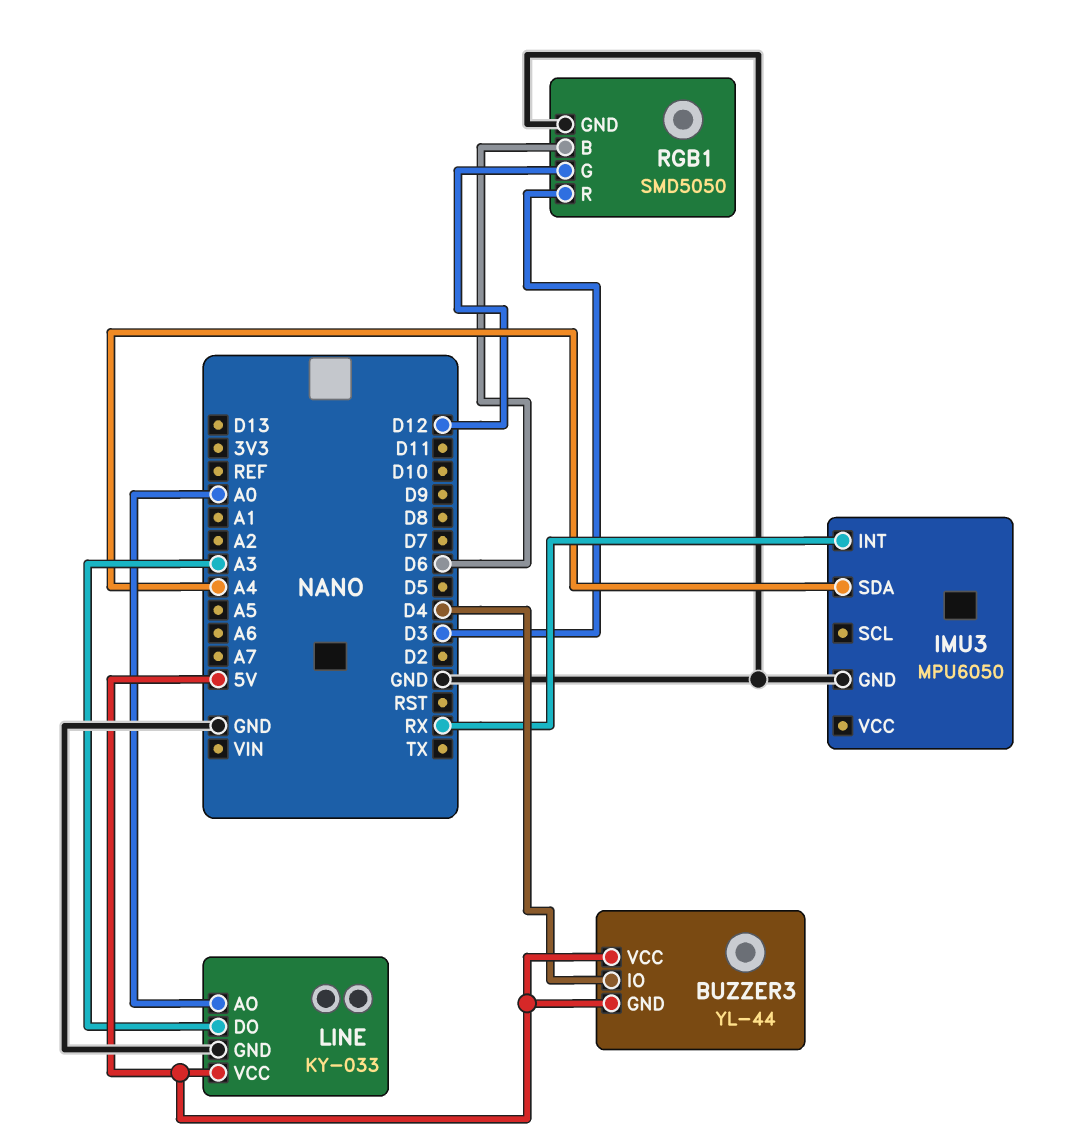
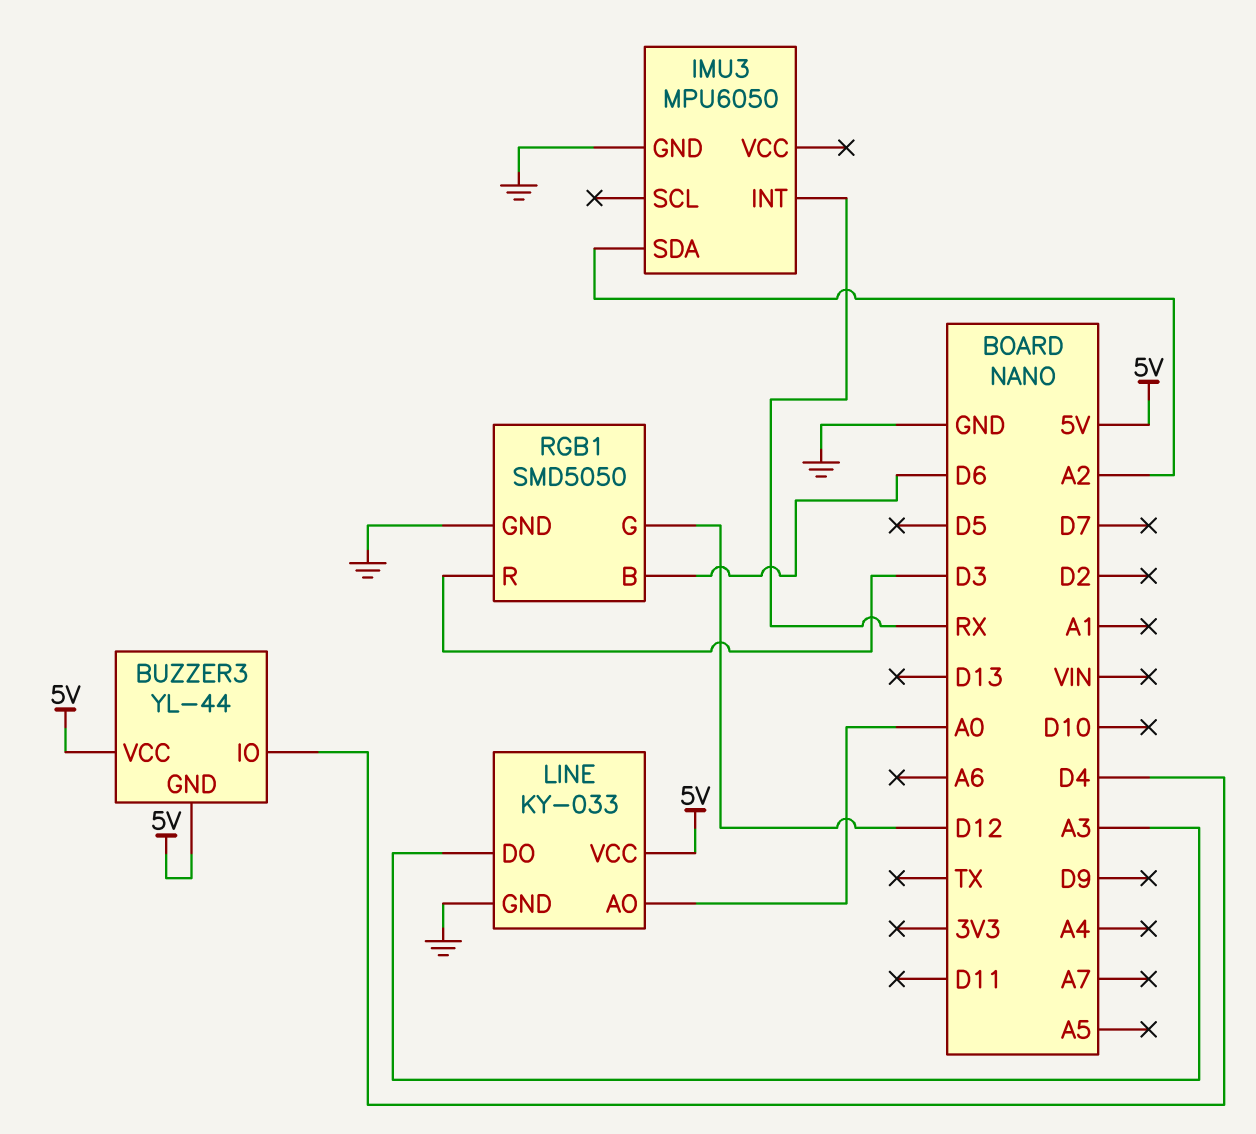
IMU3 pin SDA: A4 -> A2

